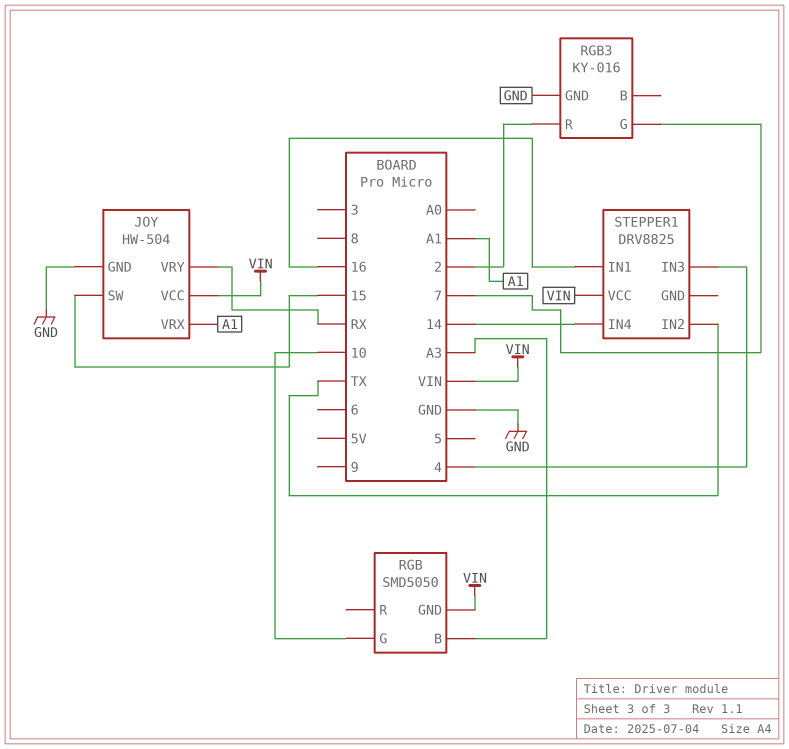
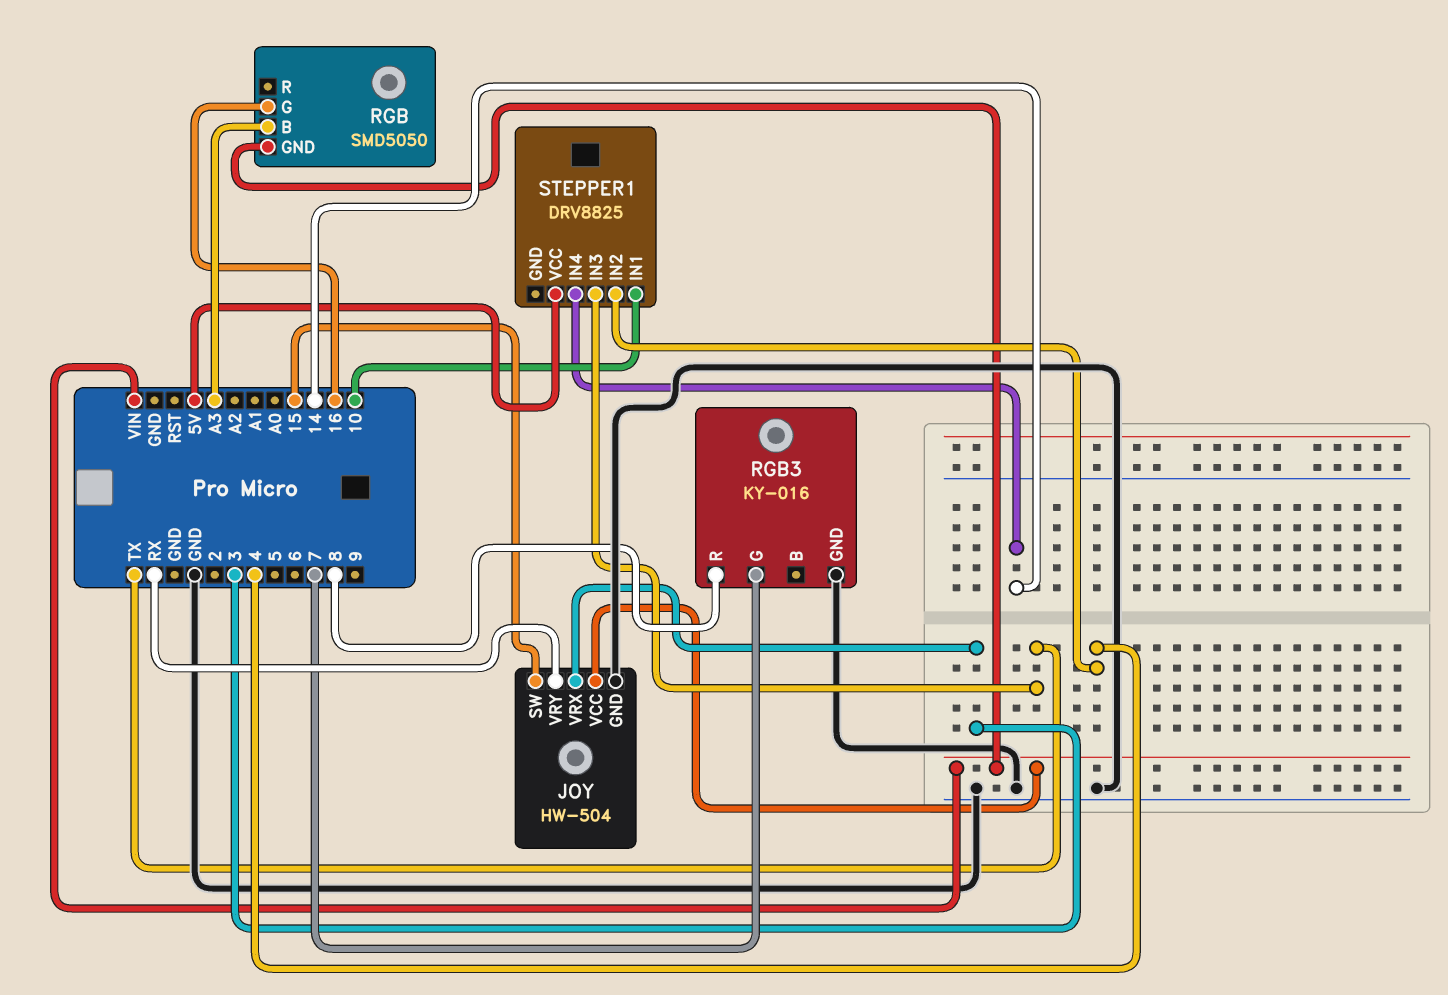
JOY pin VRX: A1 -> 3
RGB pin G: 10 -> 16
RGB3 pin R: 2 -> 8
STEPPER1 pin IN1: 16 -> 10
STEPPER1 pin IN2: TX -> 4
STEPPER1 pin IN3: 4 -> TX
STEPPER1 pin VCC: VIN -> 5V

